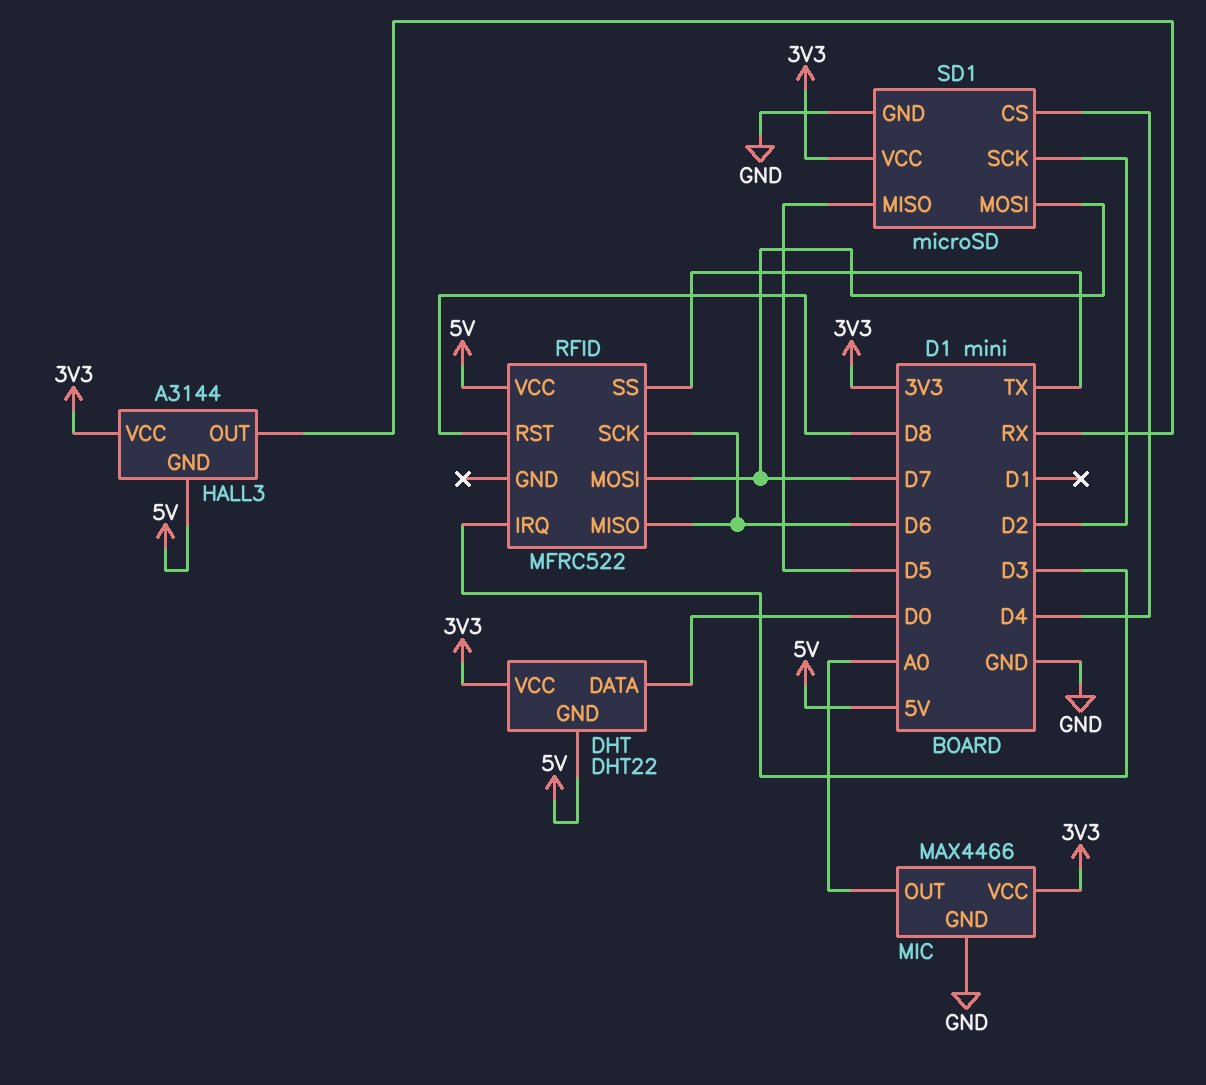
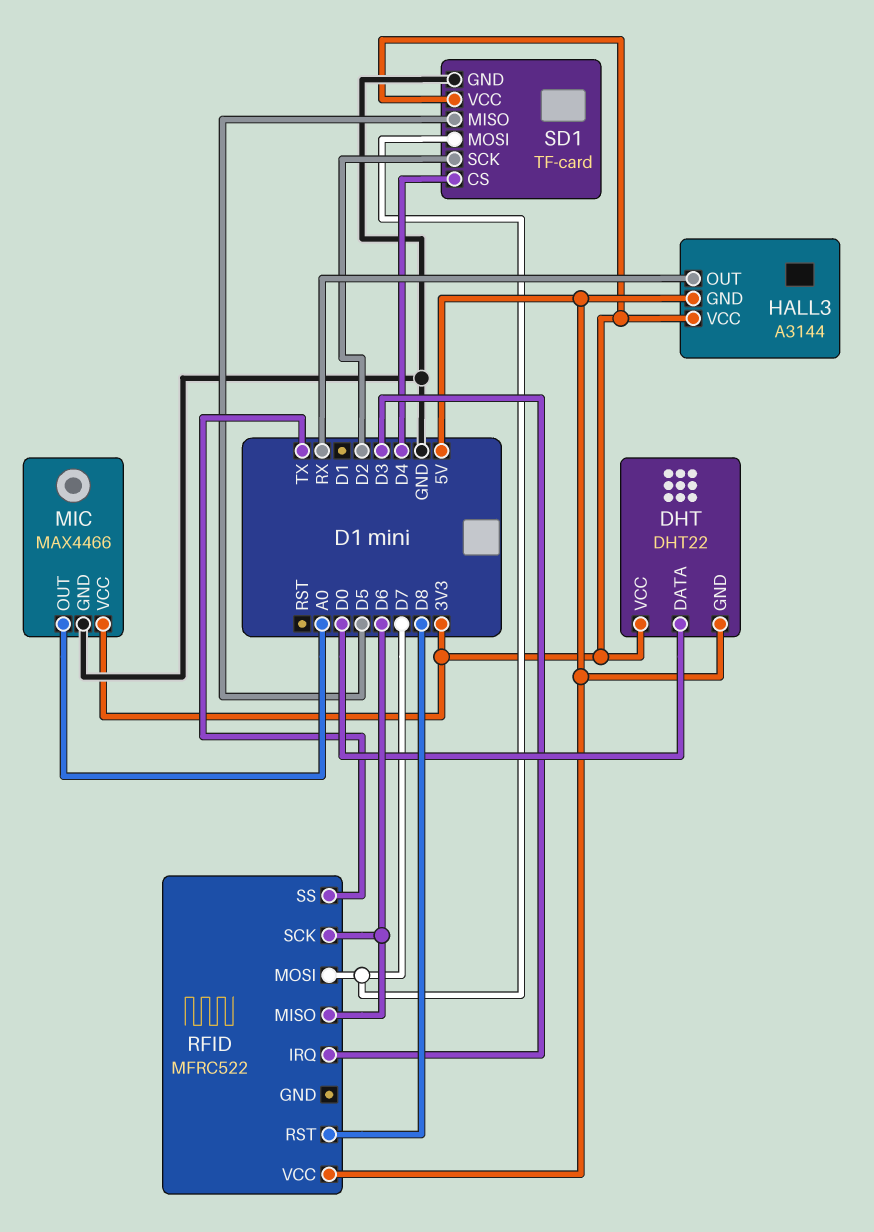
SD1: microSD -> TF-card

